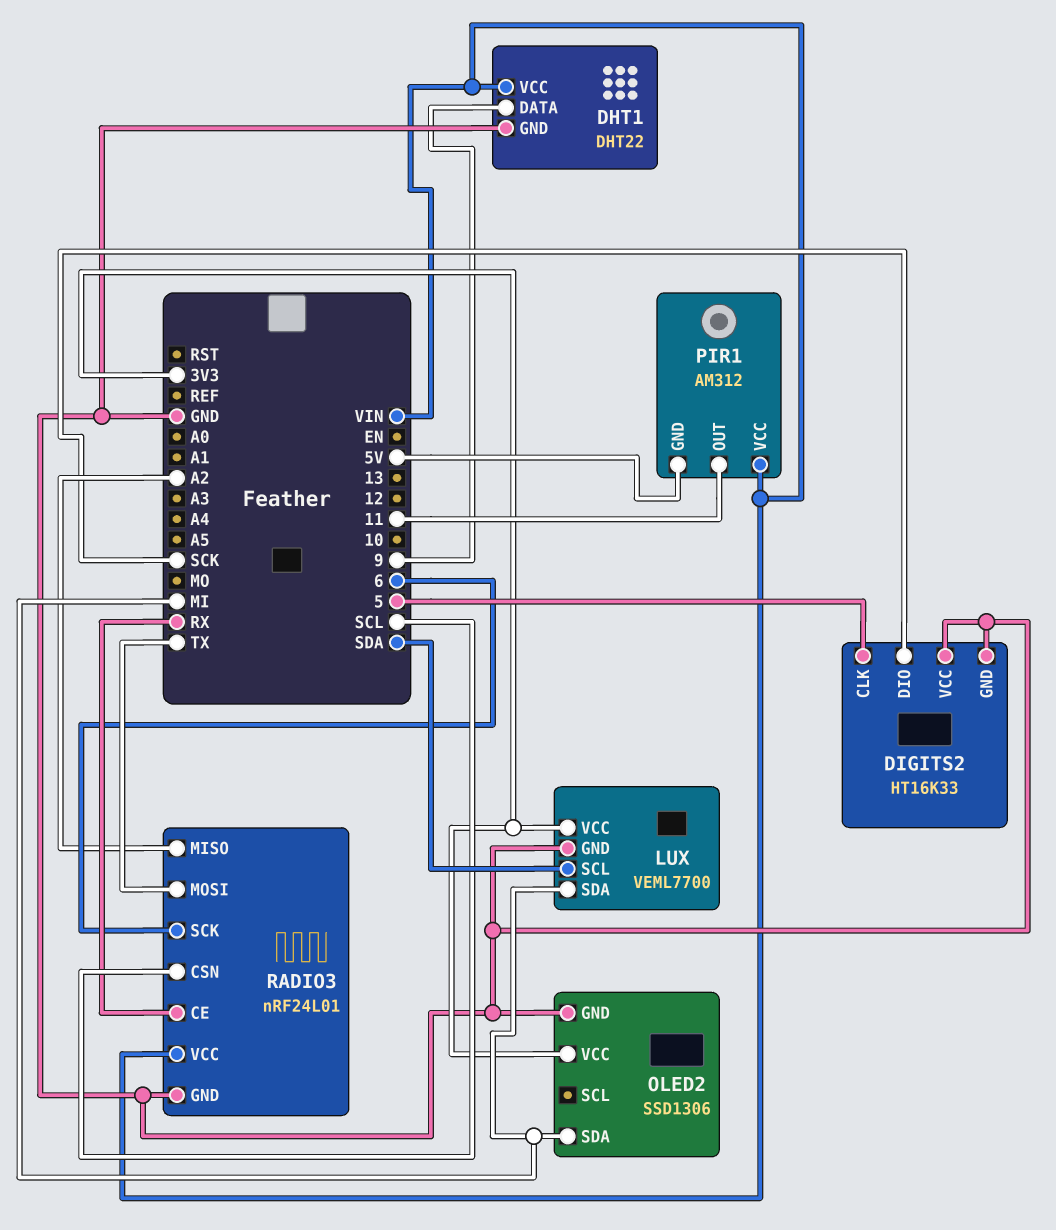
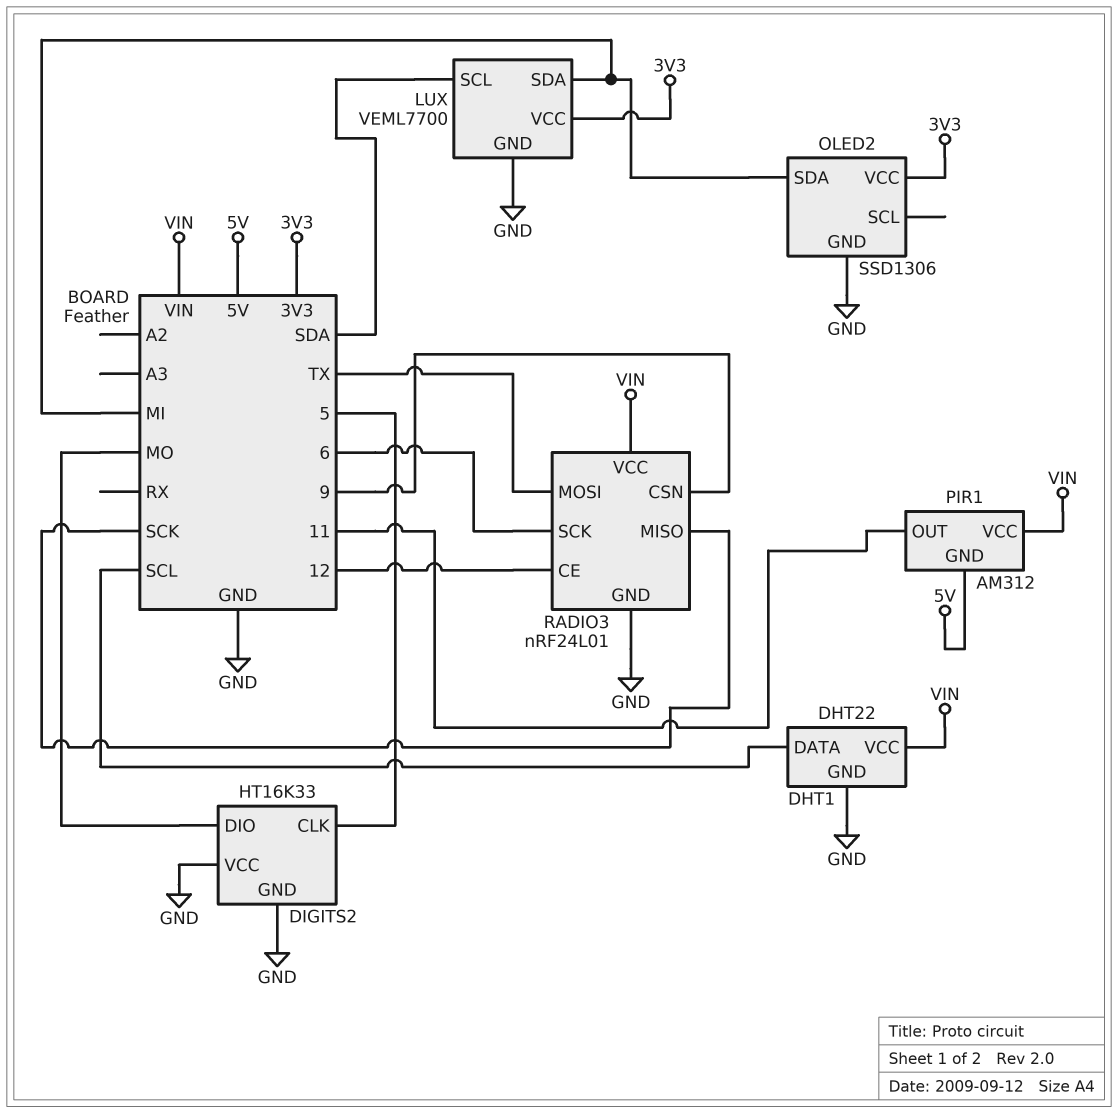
DHT1 pin DATA: 9 -> SCL
DIGITS2 pin DIO: SCK -> MO
RADIO3 pin CE: RX -> 12
RADIO3 pin CSN: SCL -> 9
RADIO3 pin MISO: A2 -> SCK

